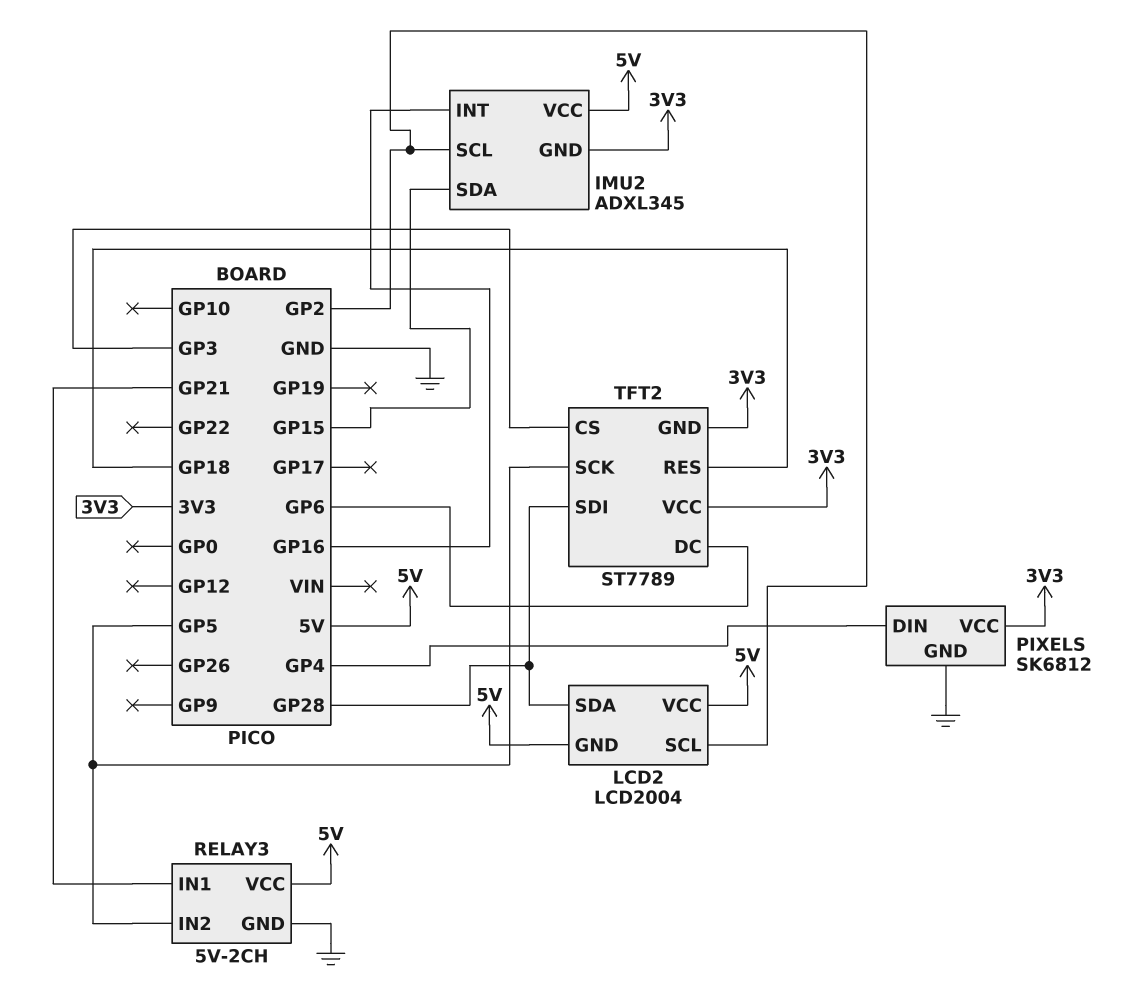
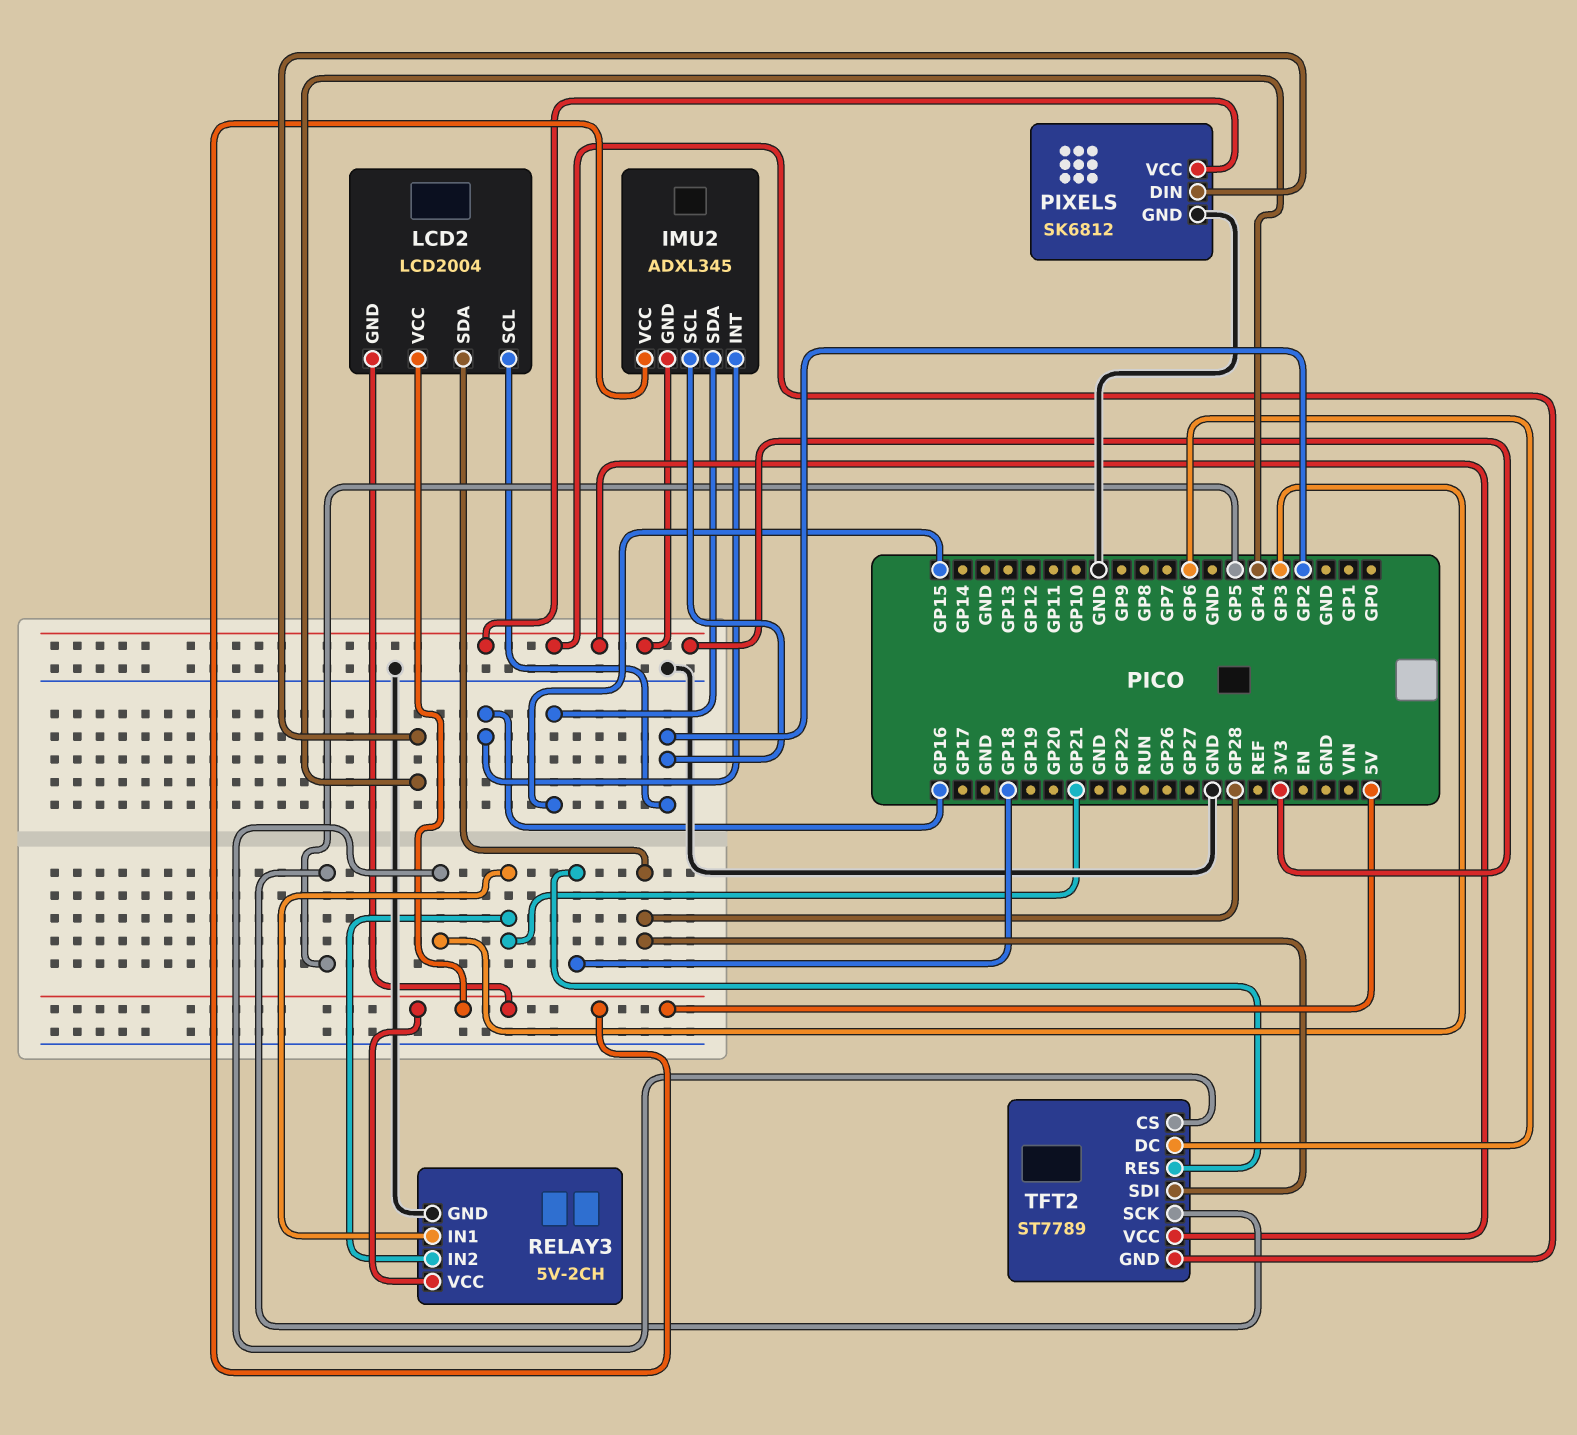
RELAY3 pin IN2: GP5 -> GP21

